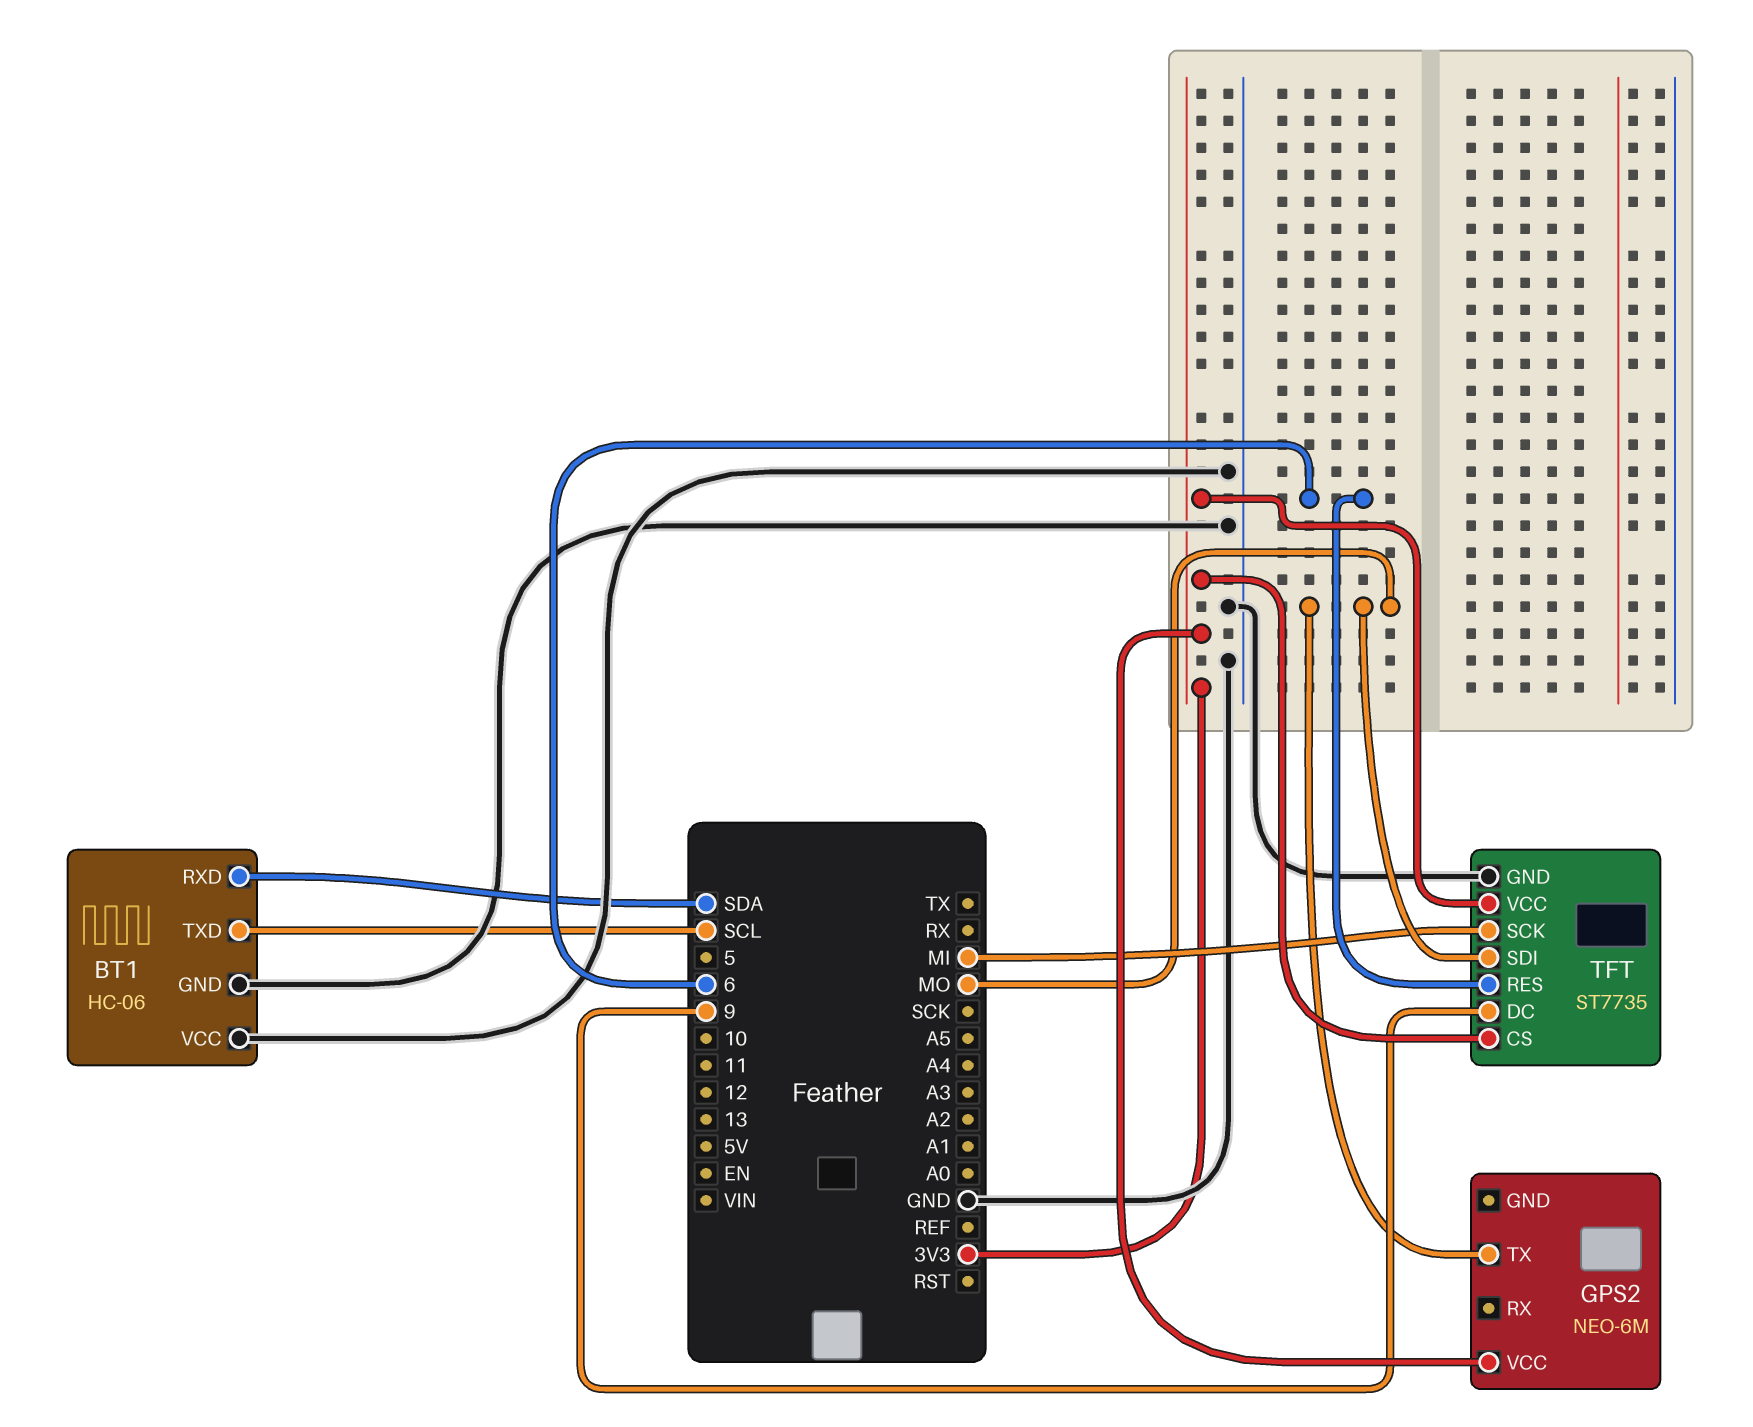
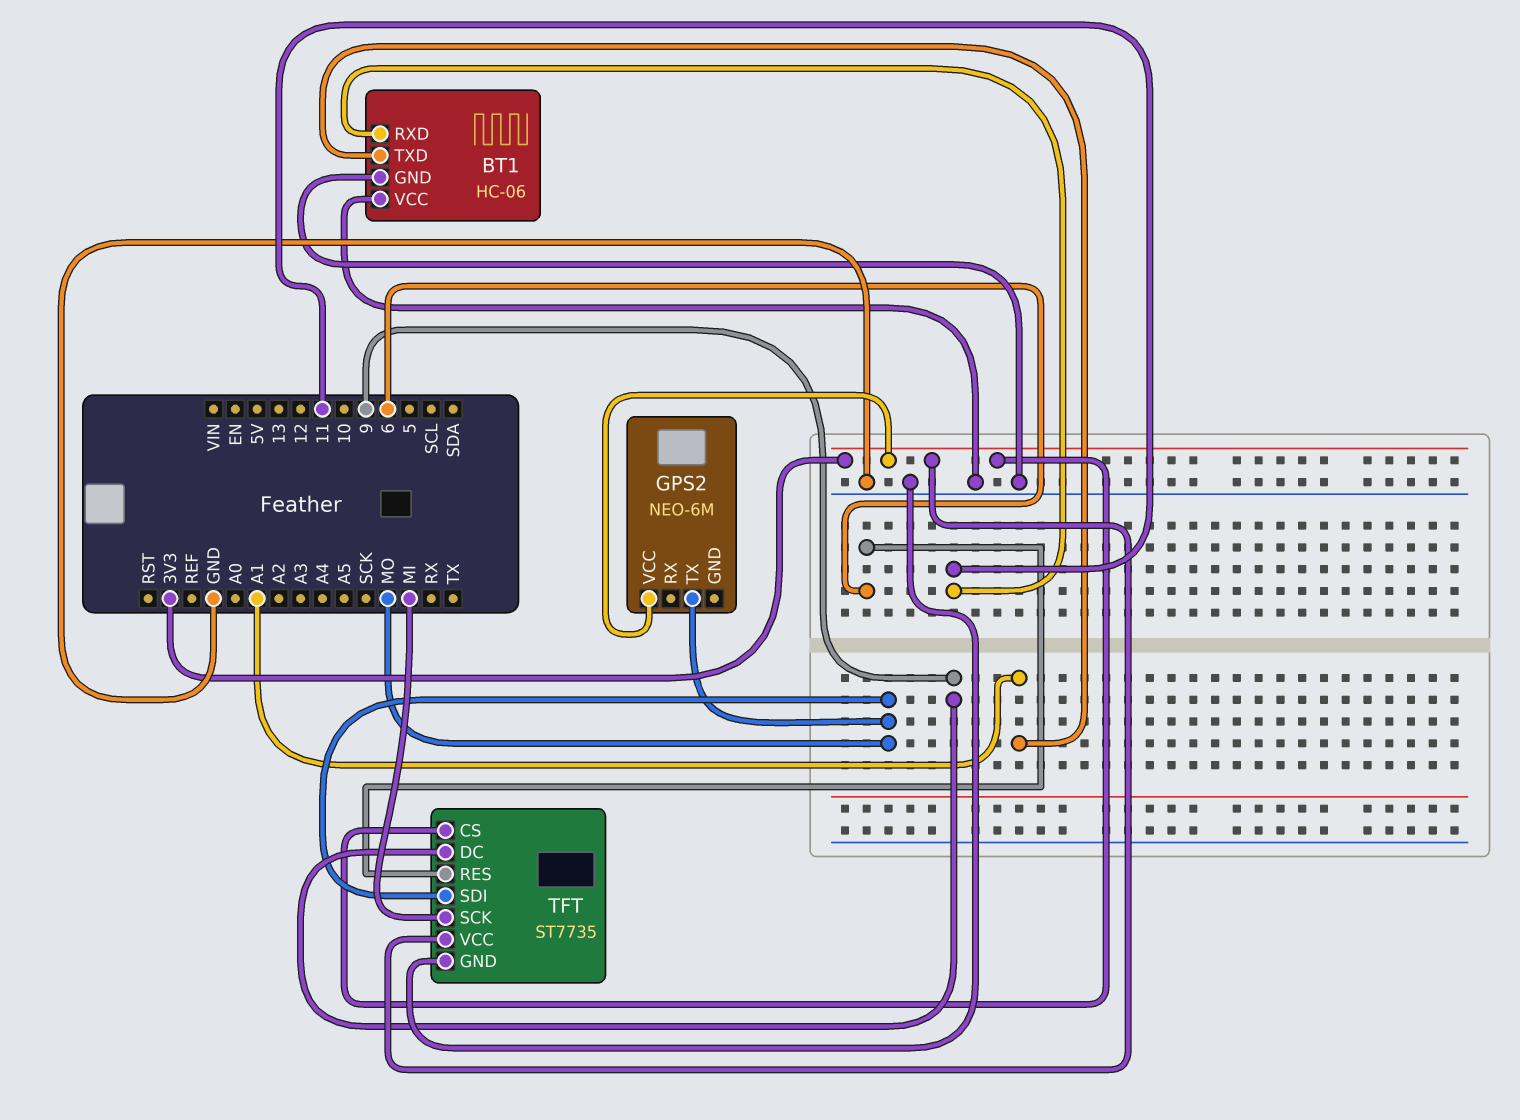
BT1 pin RXD: SDA -> 11
BT1 pin TXD: SCL -> A1

